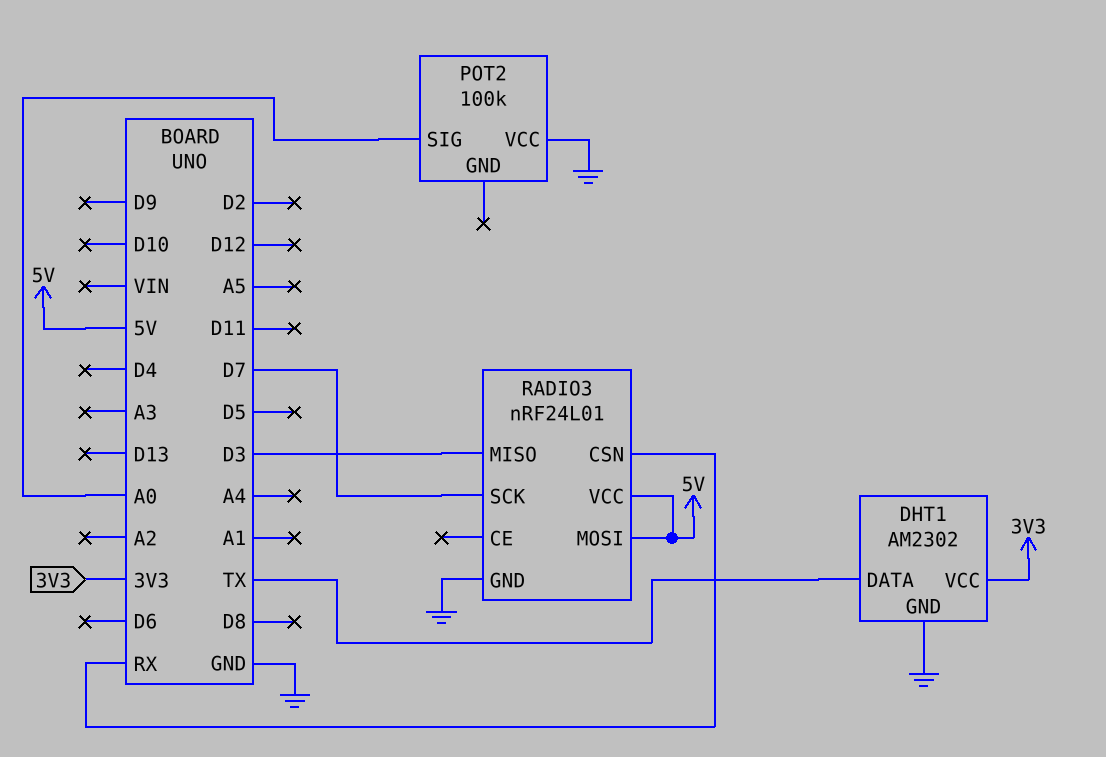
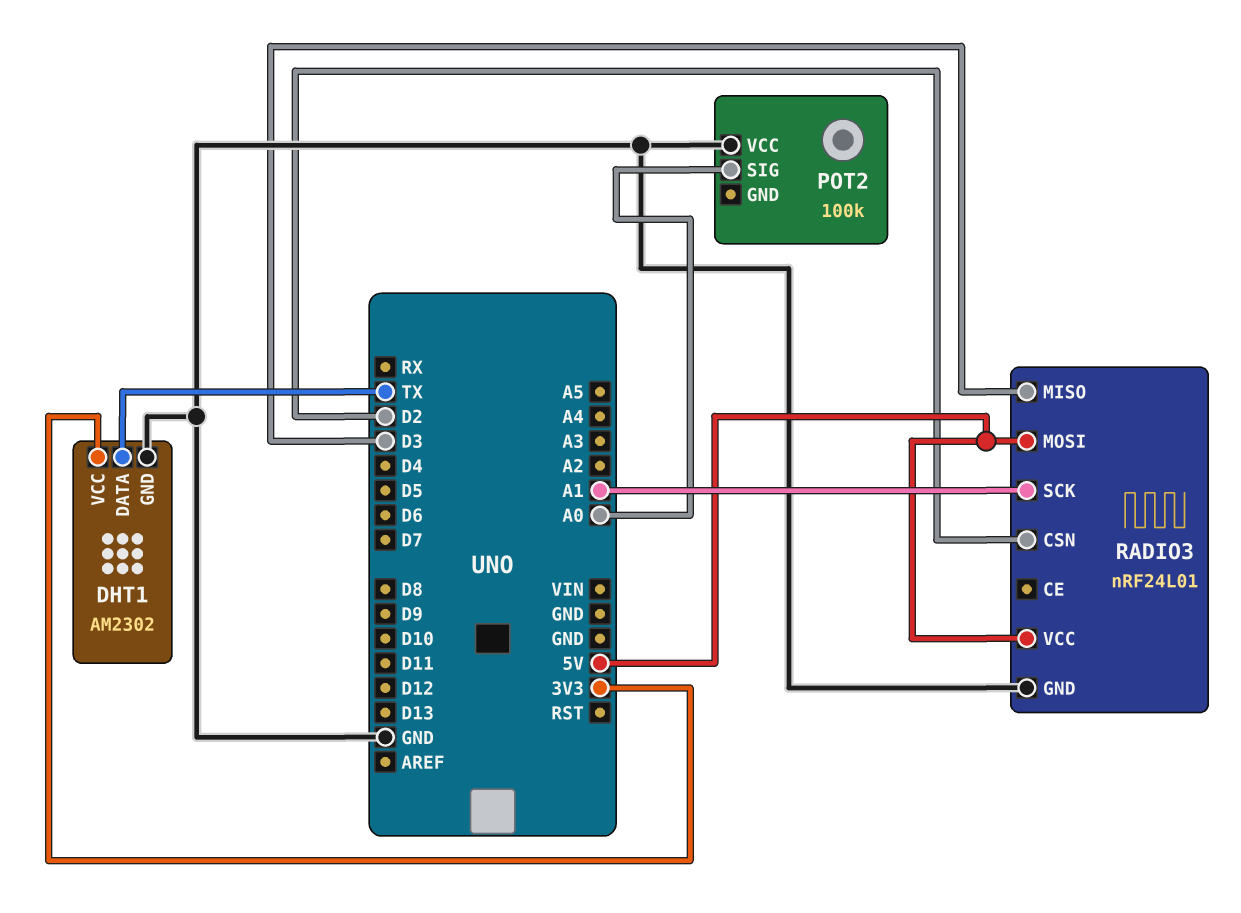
RADIO3 pin CSN: RX -> D2
RADIO3 pin SCK: D7 -> A1

